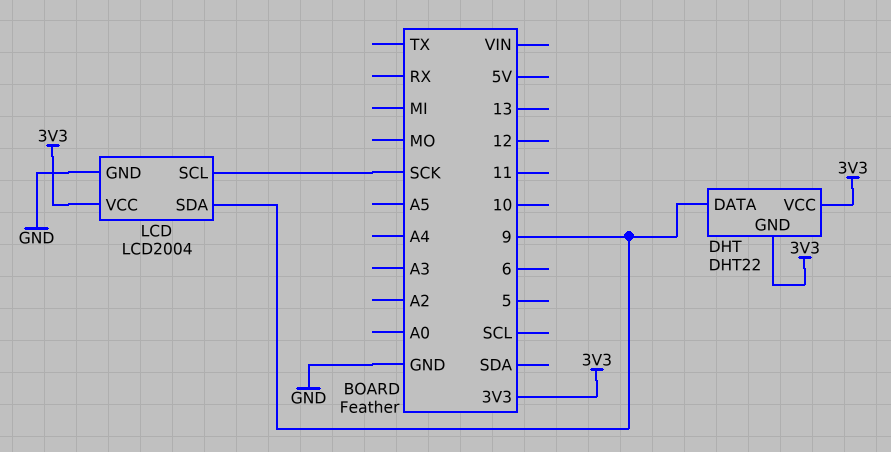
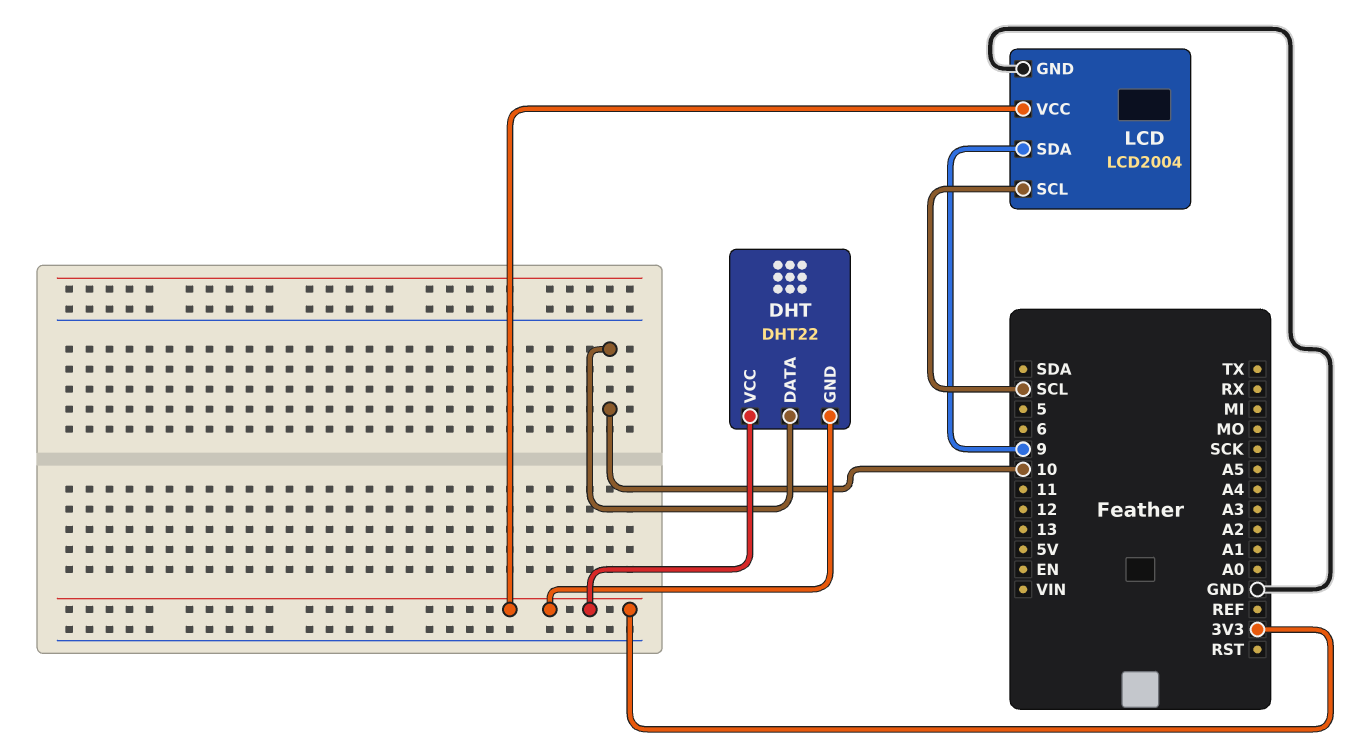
DHT pin DATA: 9 -> 10
LCD pin SCL: SCK -> SCL

